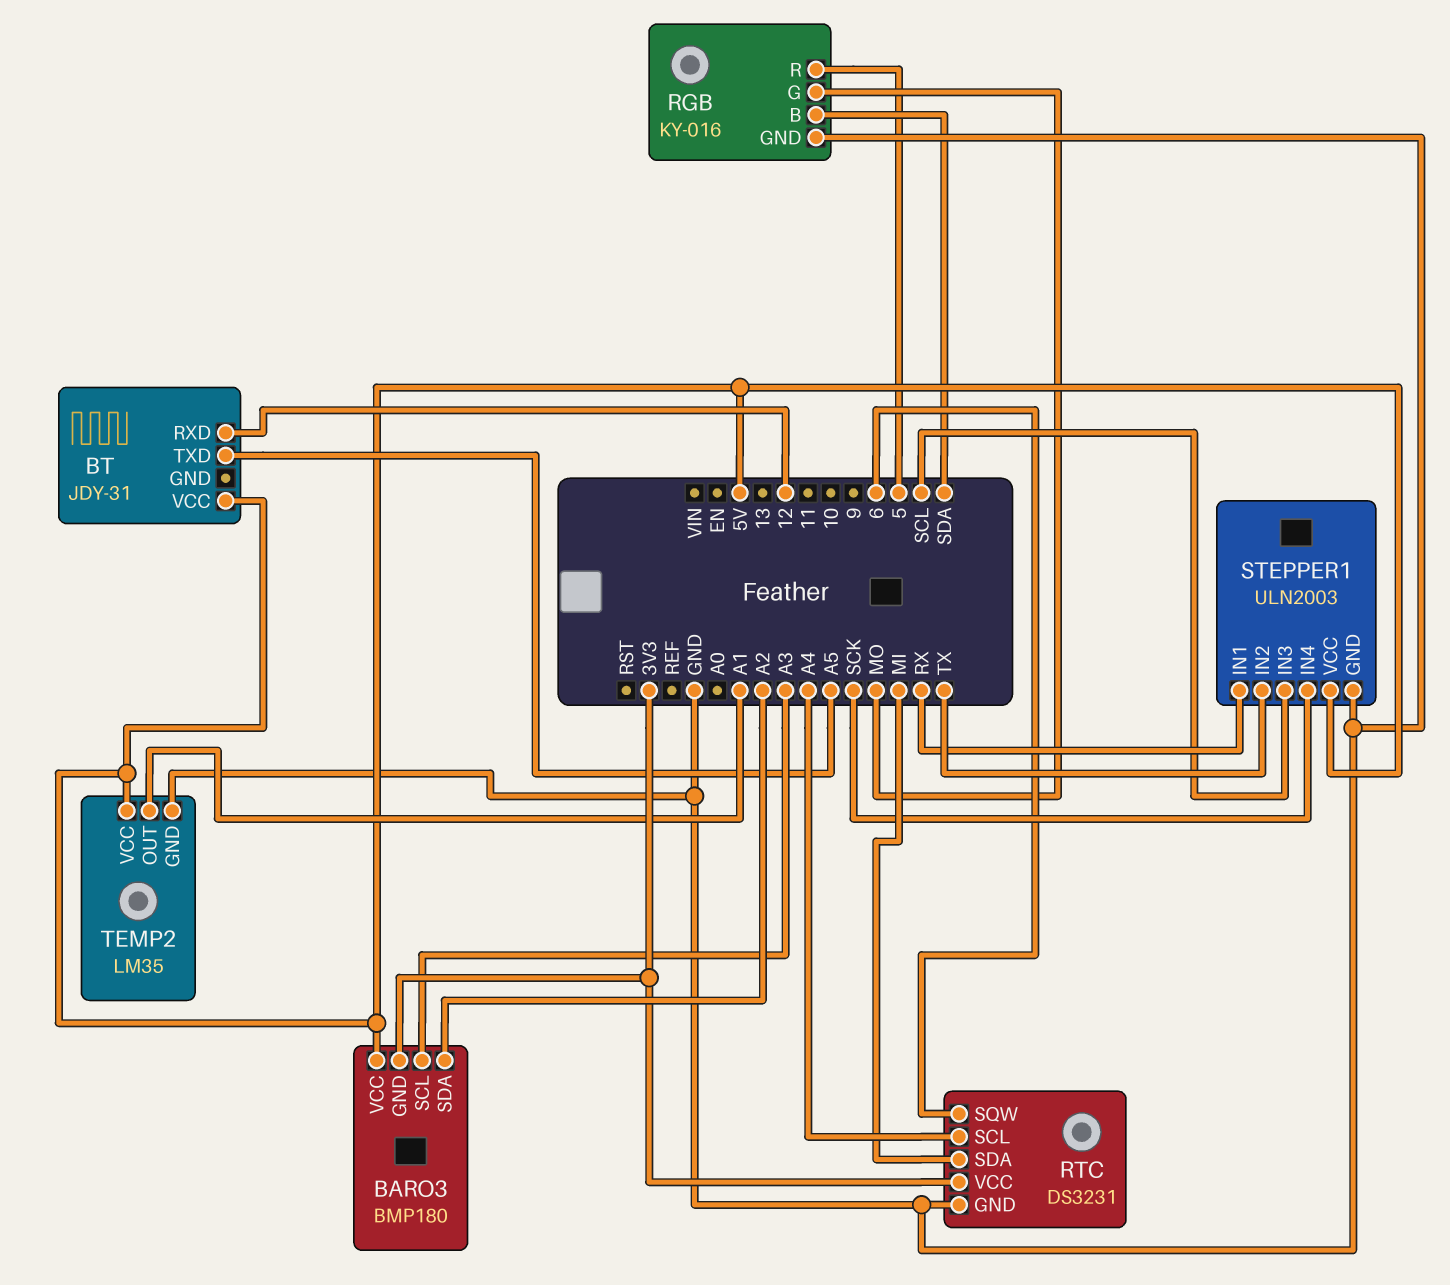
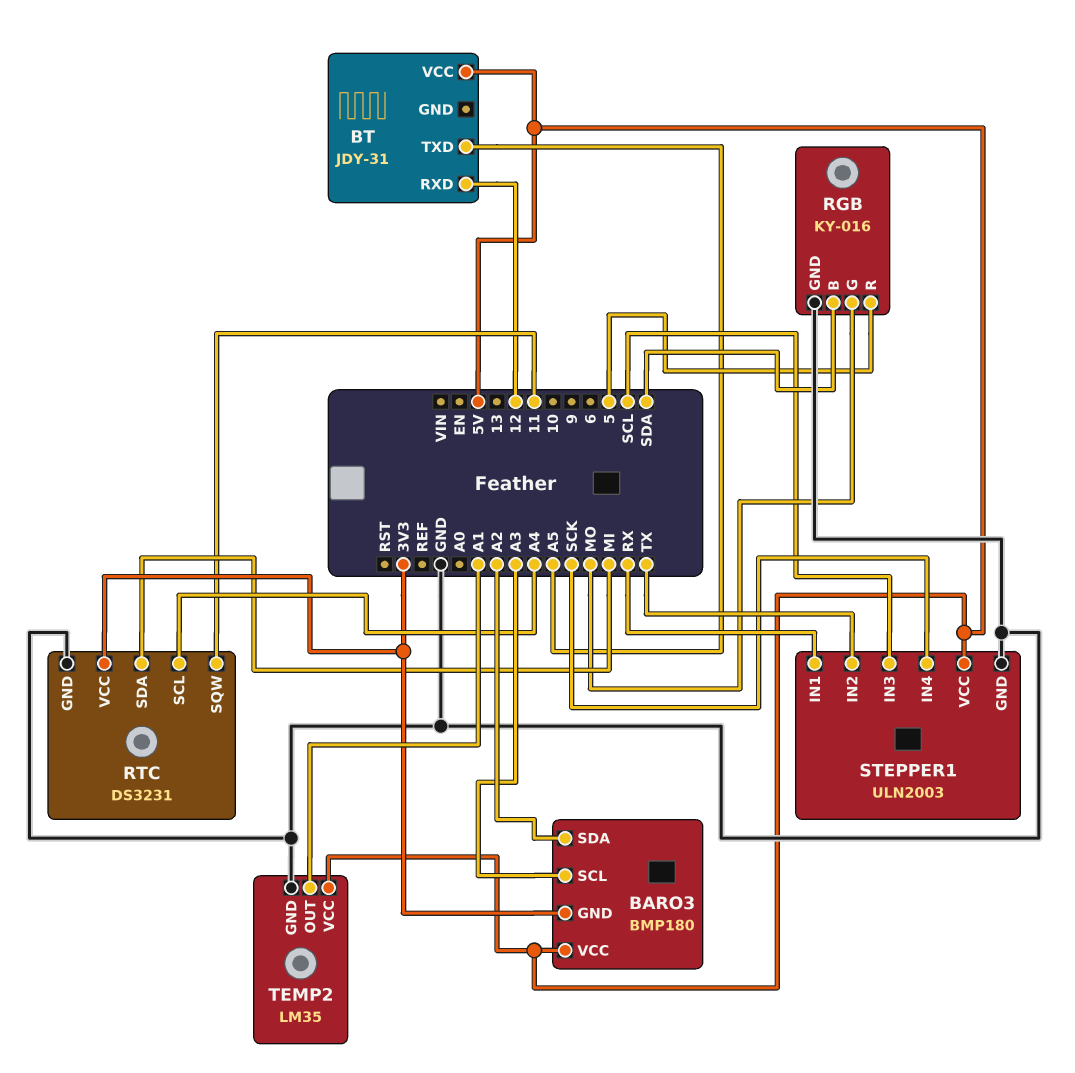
RTC pin SQW: 6 -> 11

